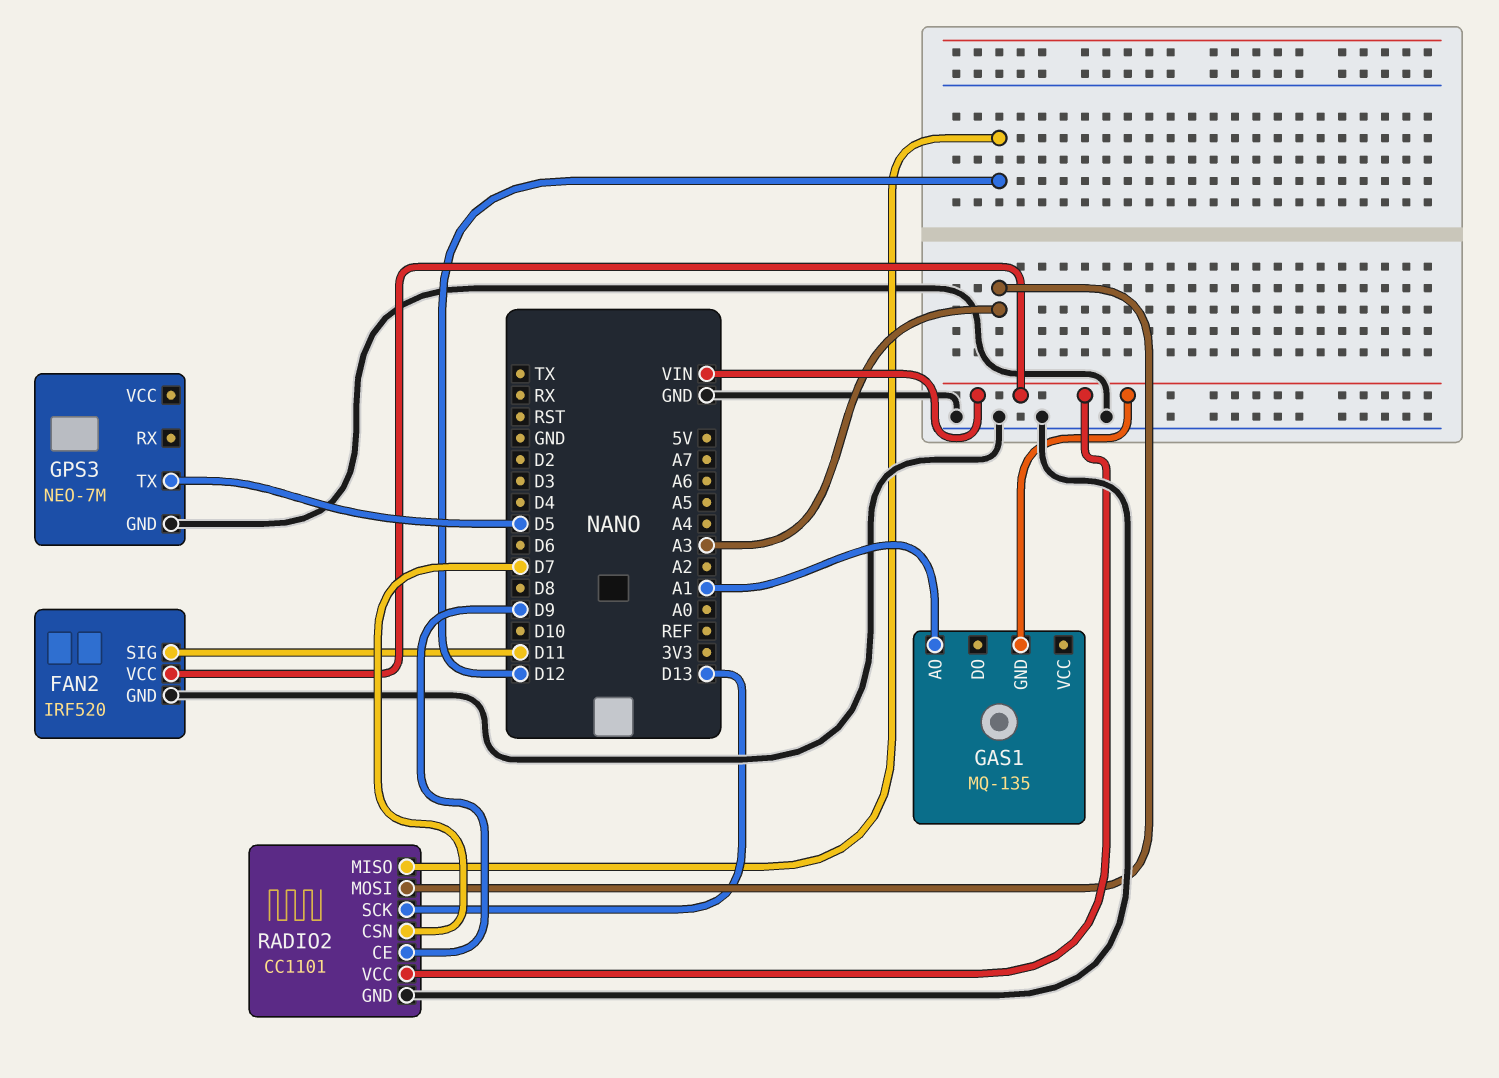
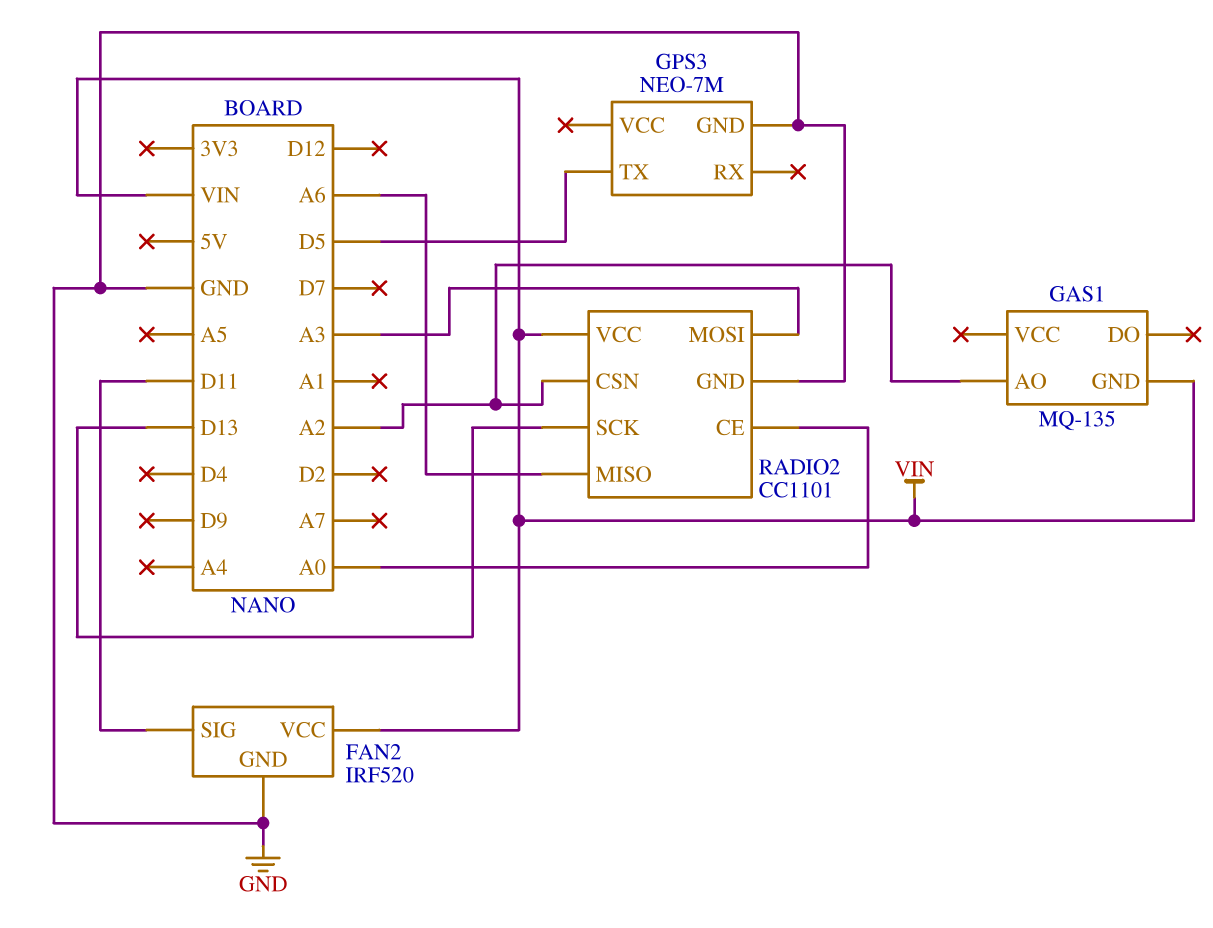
GAS1 pin AO: A1 -> A2
RADIO2 pin CE: D9 -> A0
RADIO2 pin CSN: D7 -> A2
RADIO2 pin MISO: D12 -> A6

